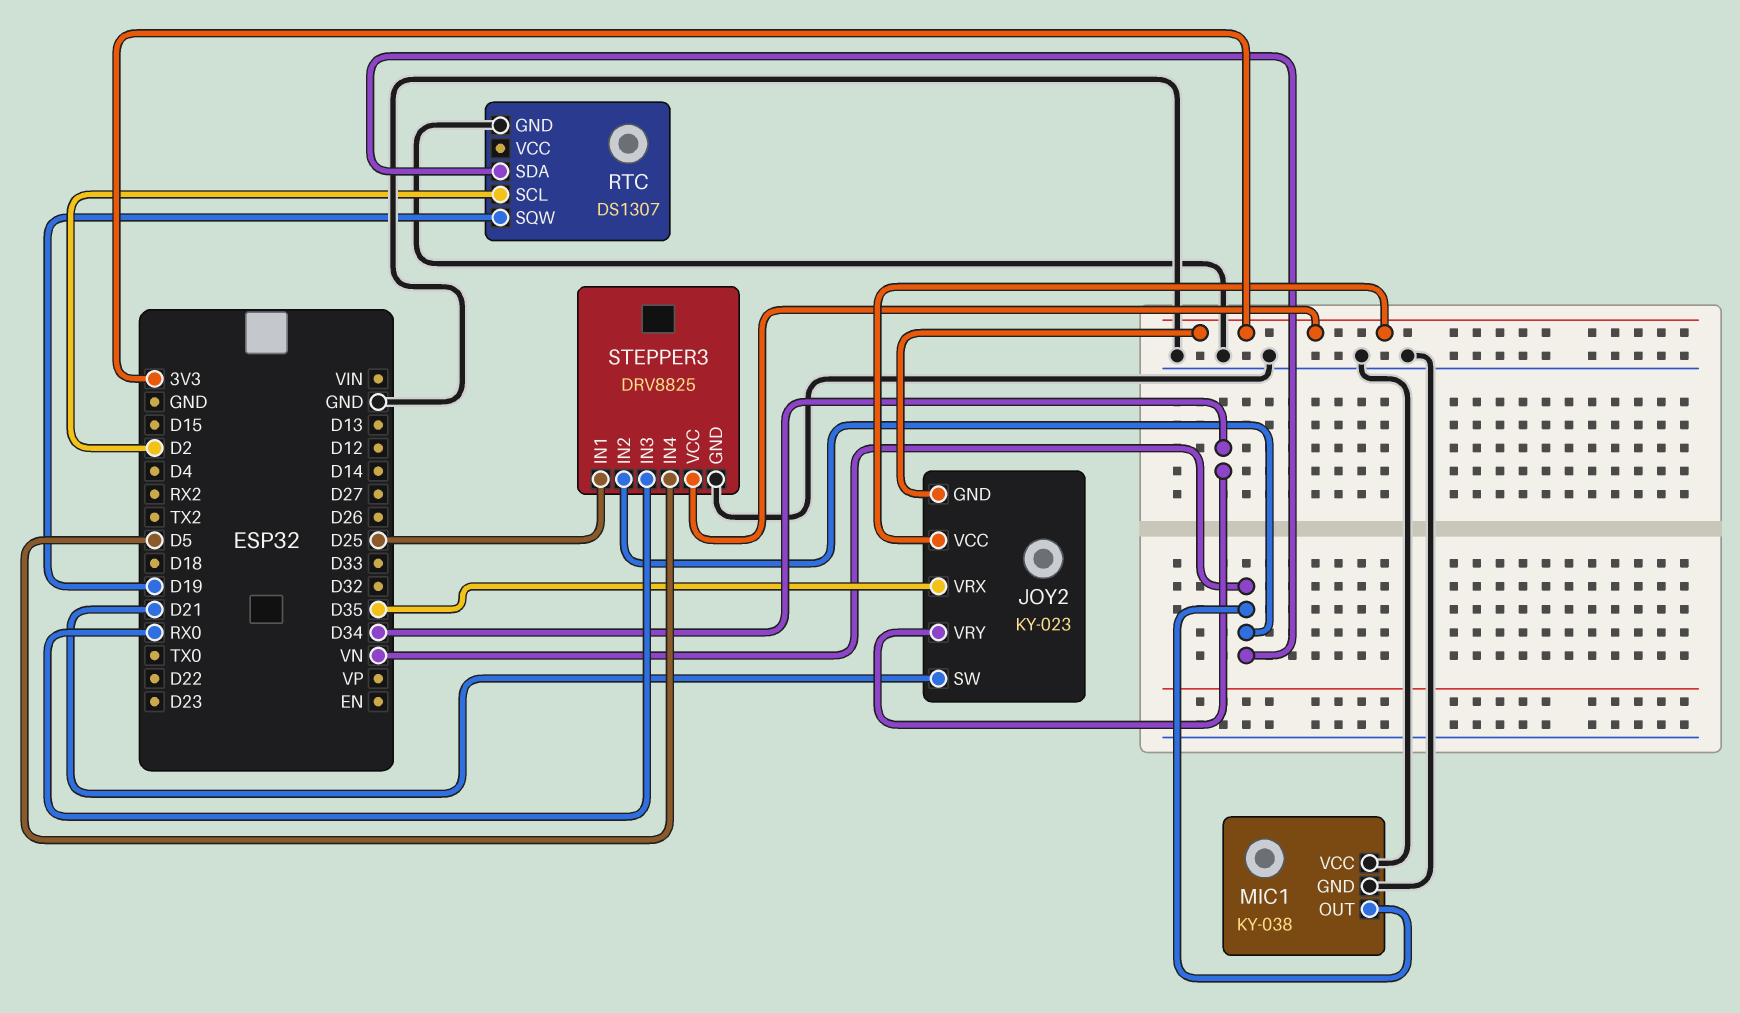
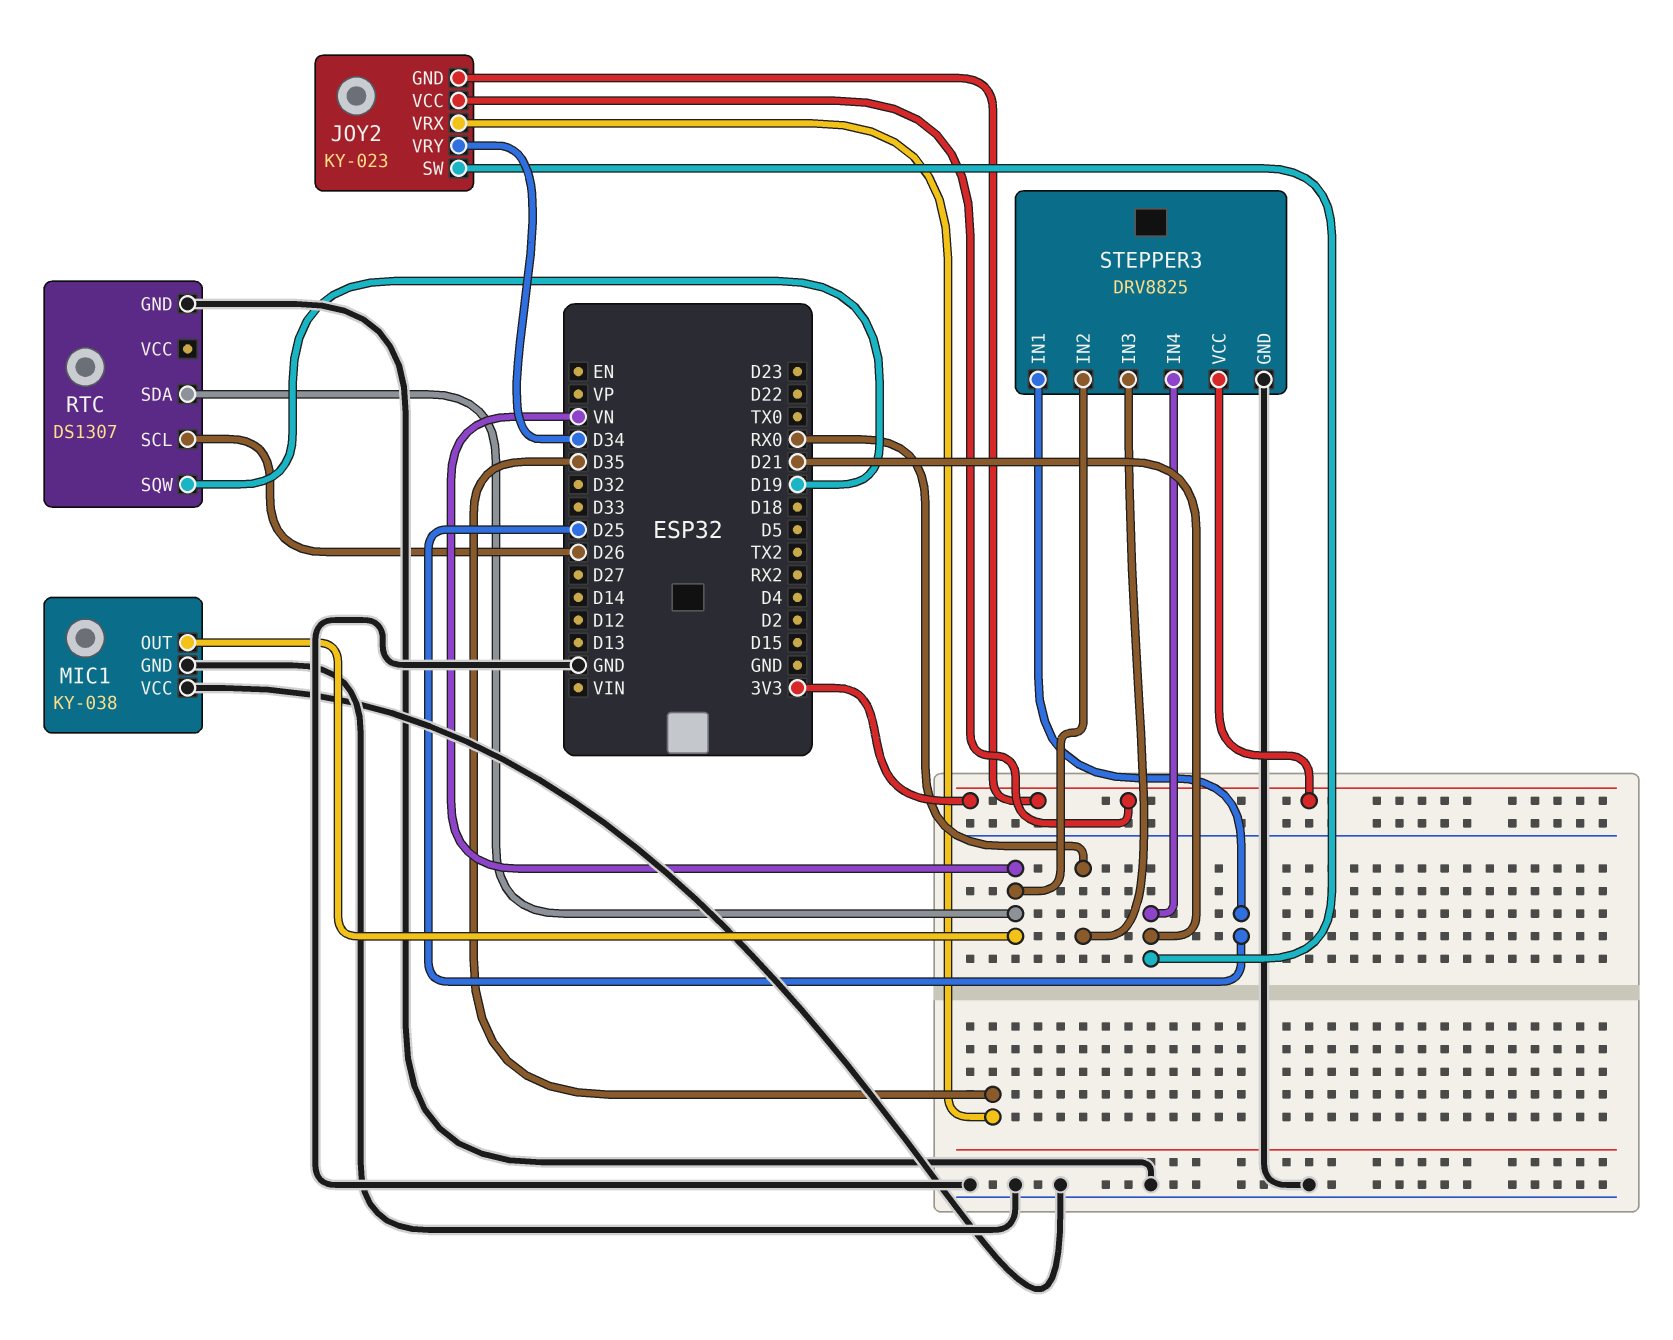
RTC pin SCL: D2 -> D26
STEPPER3 pin IN4: D5 -> D21

